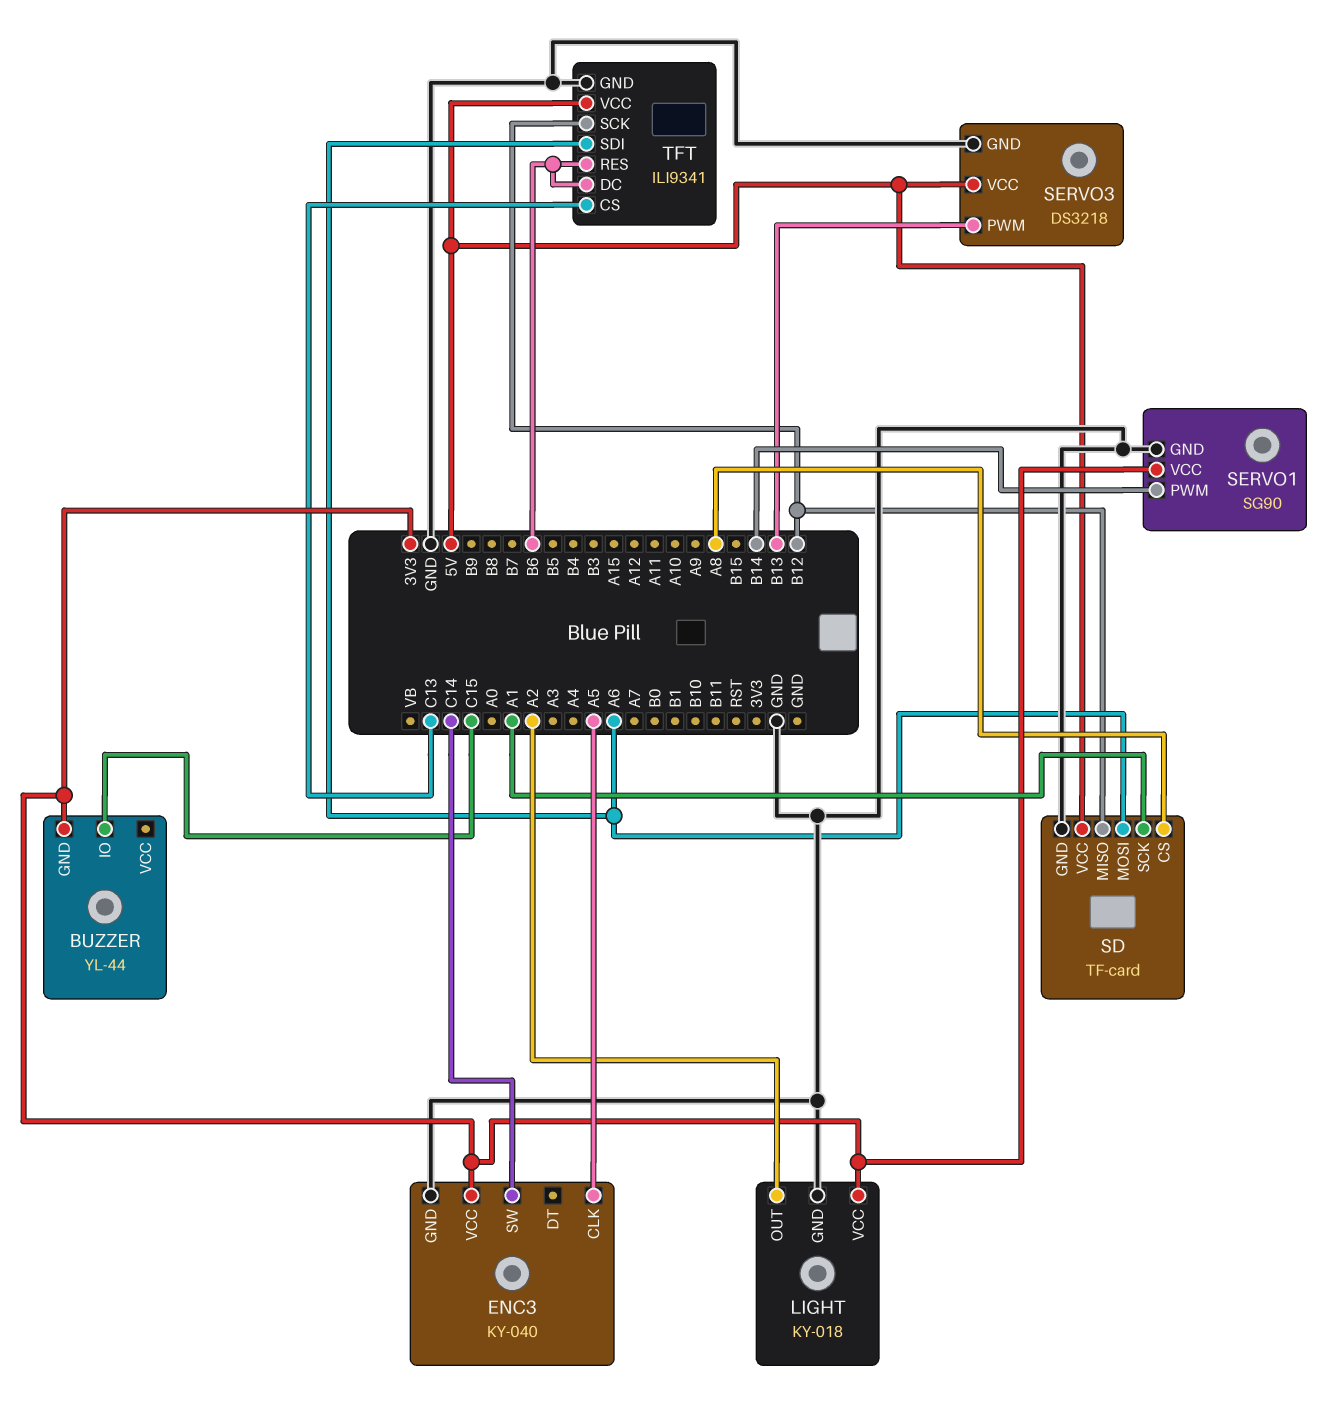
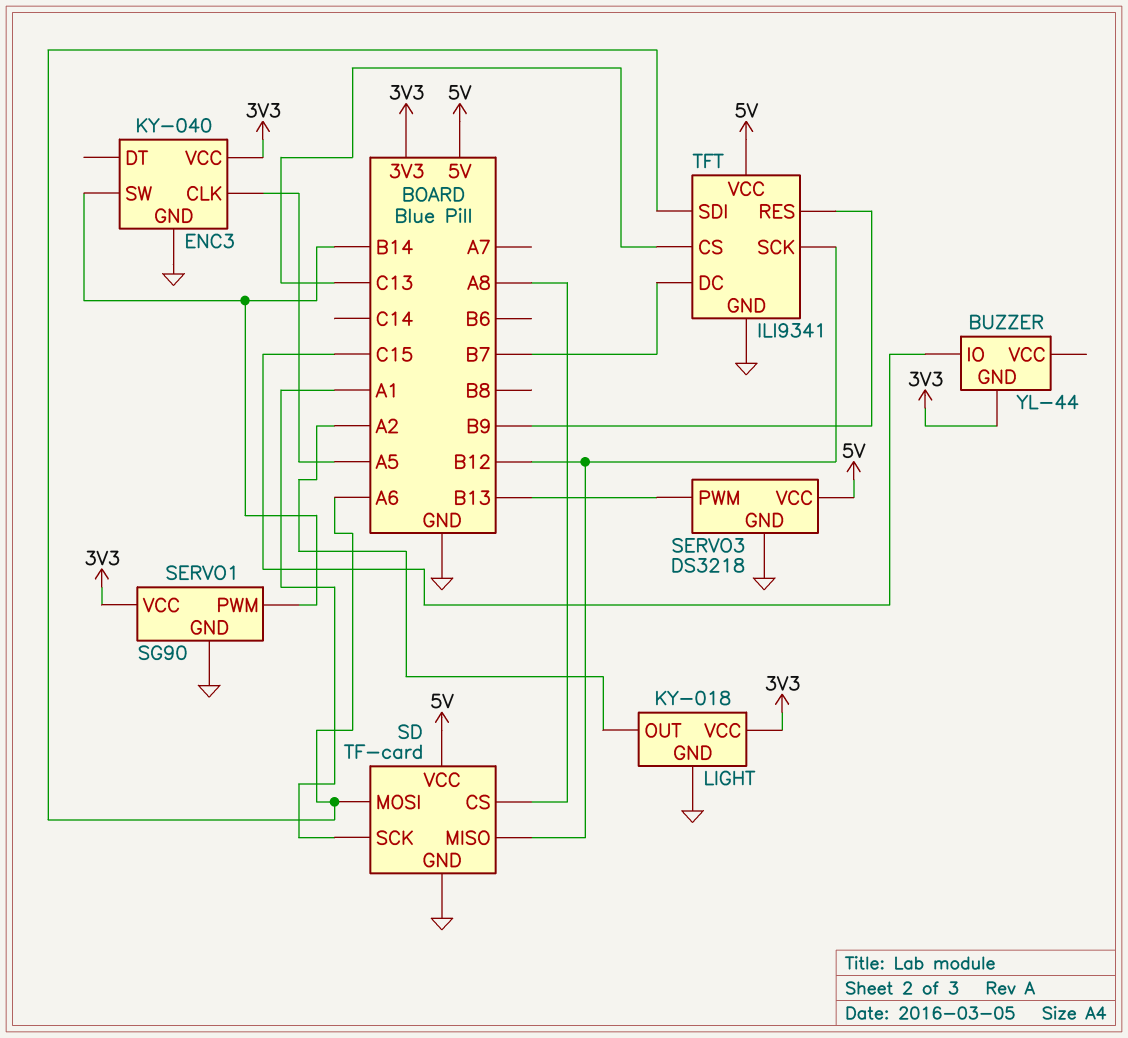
ENC3 pin SW: C14 -> B14
TFT pin DC: B6 -> B7
TFT pin RES: B6 -> B9

